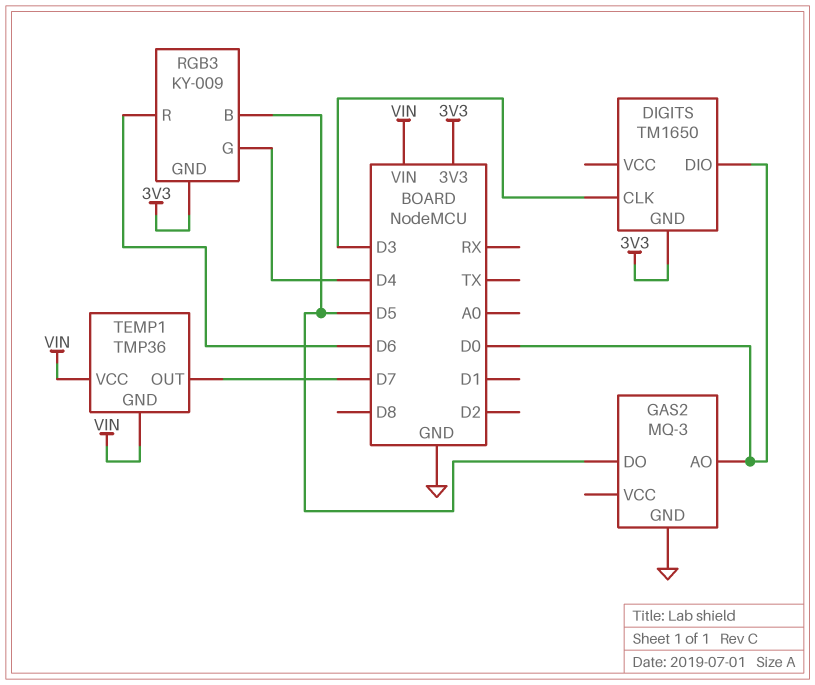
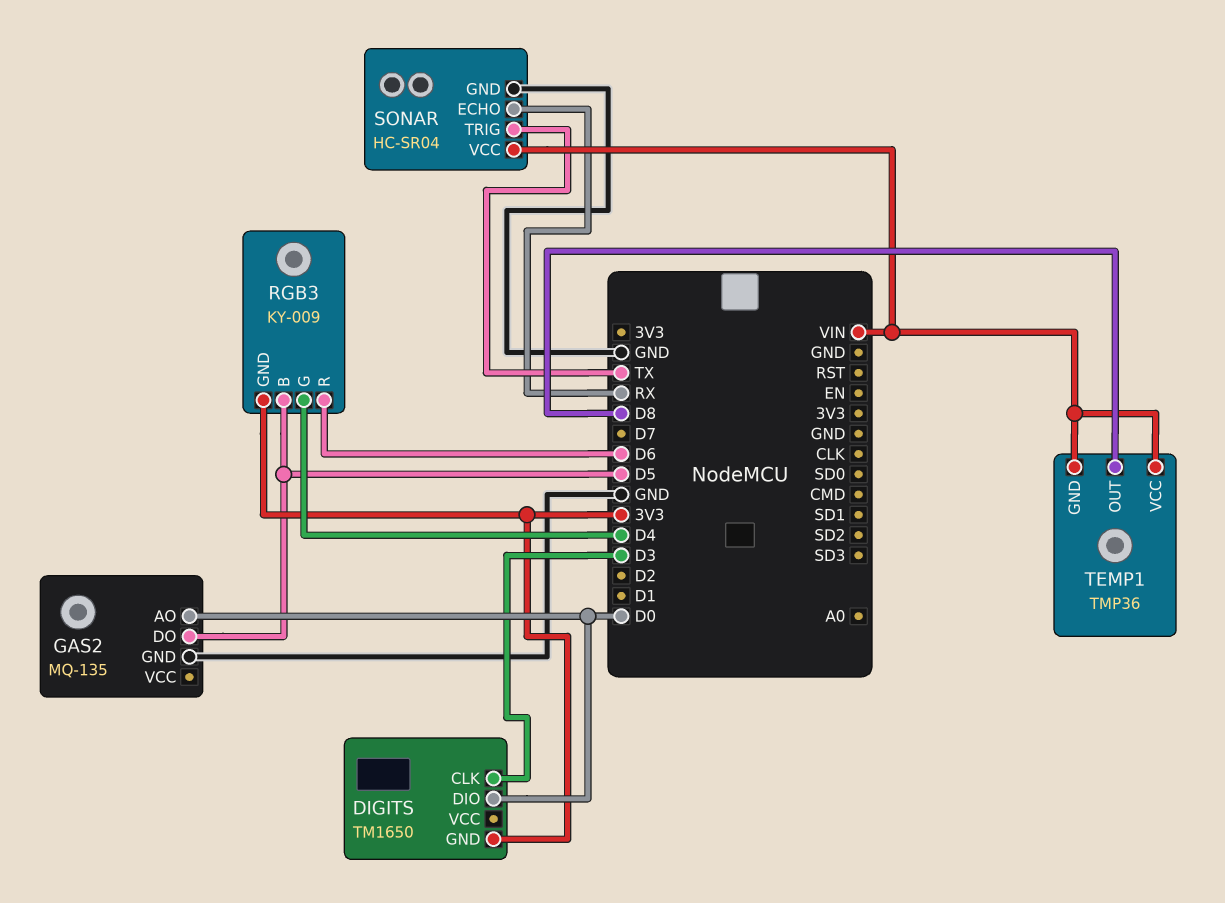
GAS2: MQ-3 -> MQ-135
SONAR: none -> HC-SR04
SONAR pin ECHO: none -> RX
SONAR pin GND: none -> GND
SONAR pin TRIG: none -> TX
SONAR pin VCC: none -> VIN
TEMP1 pin OUT: D7 -> D8

